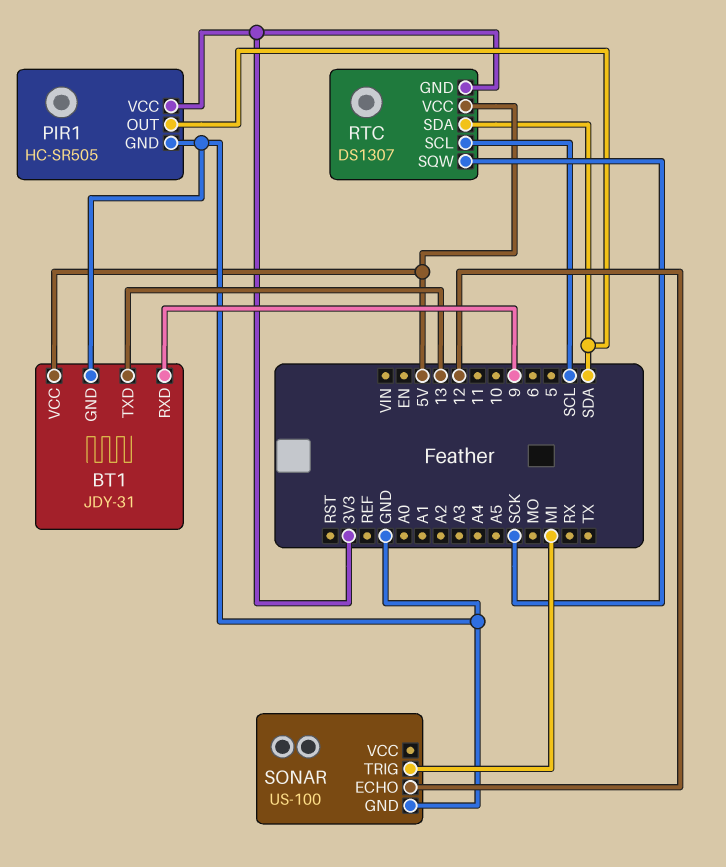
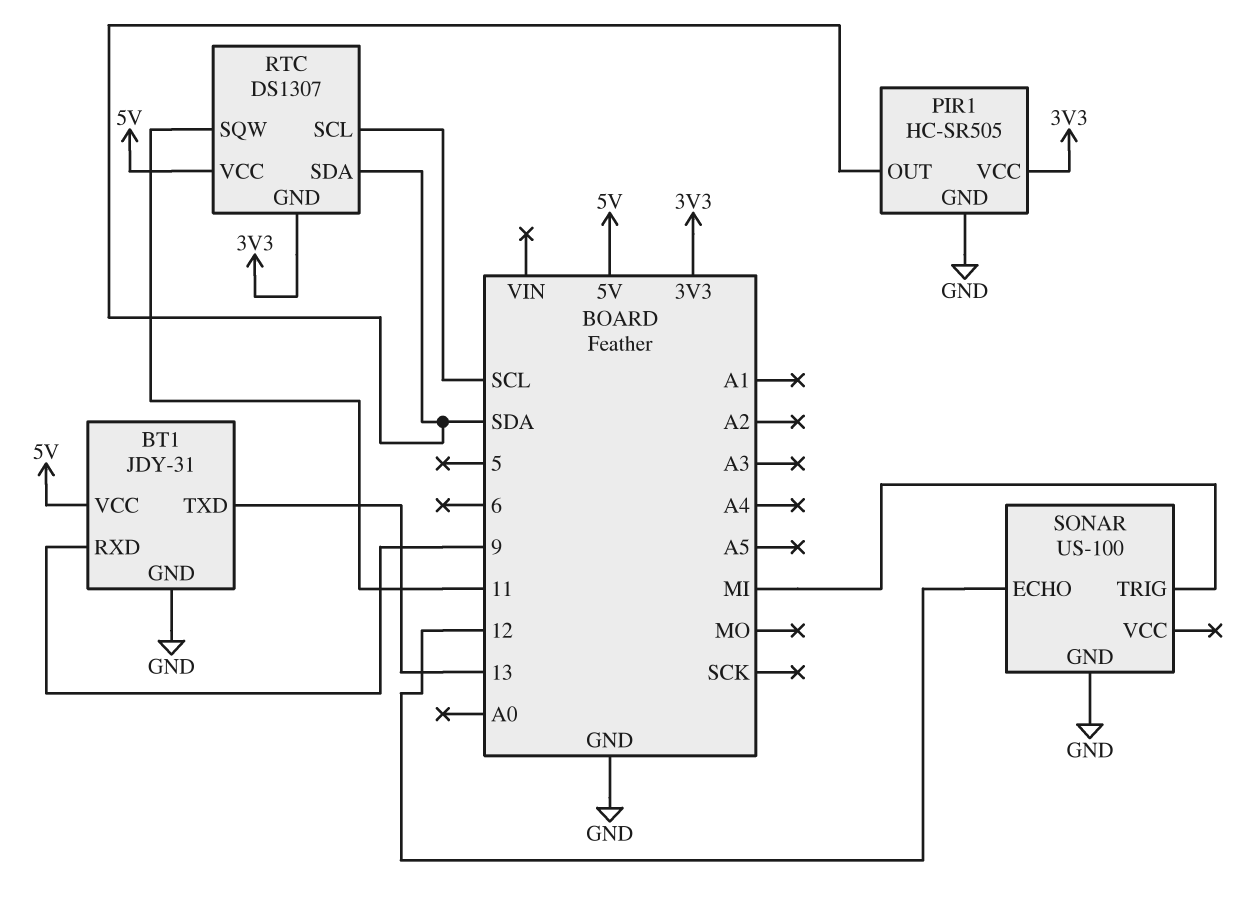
RTC pin SQW: SCK -> 11

